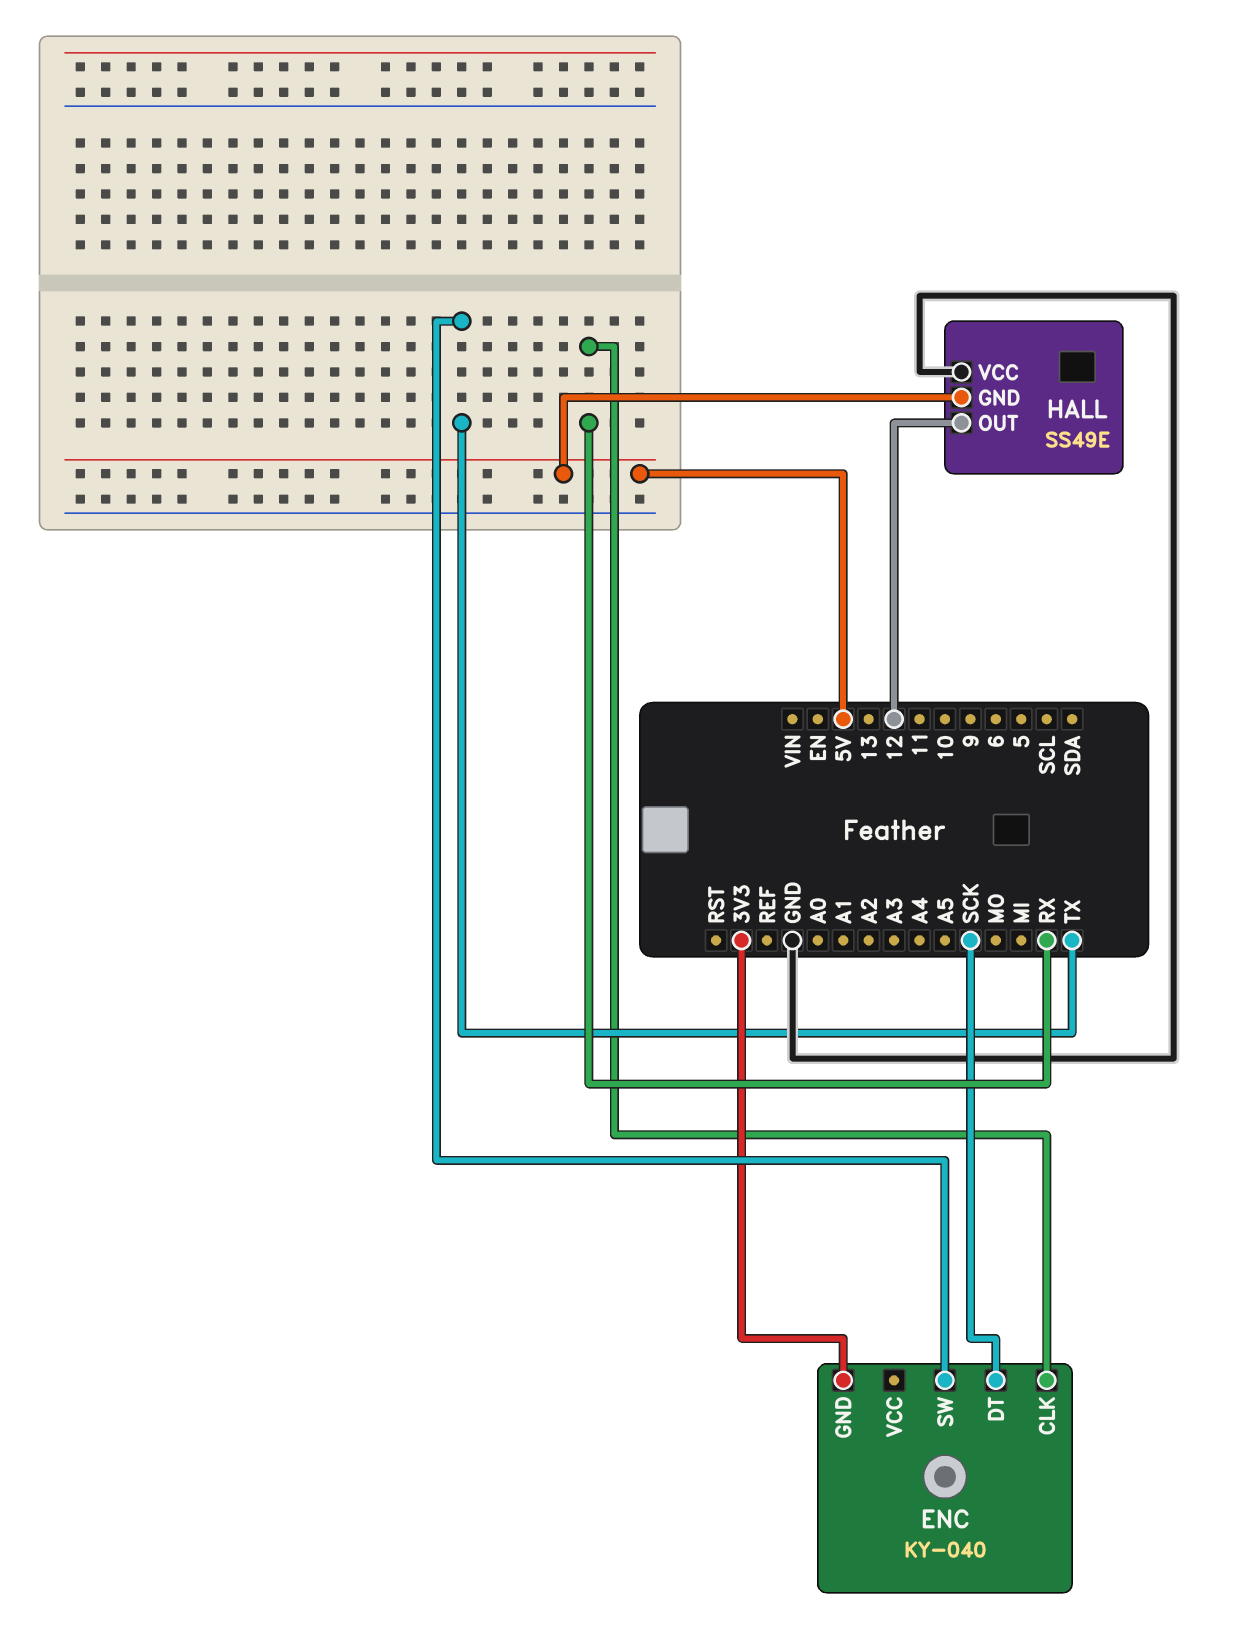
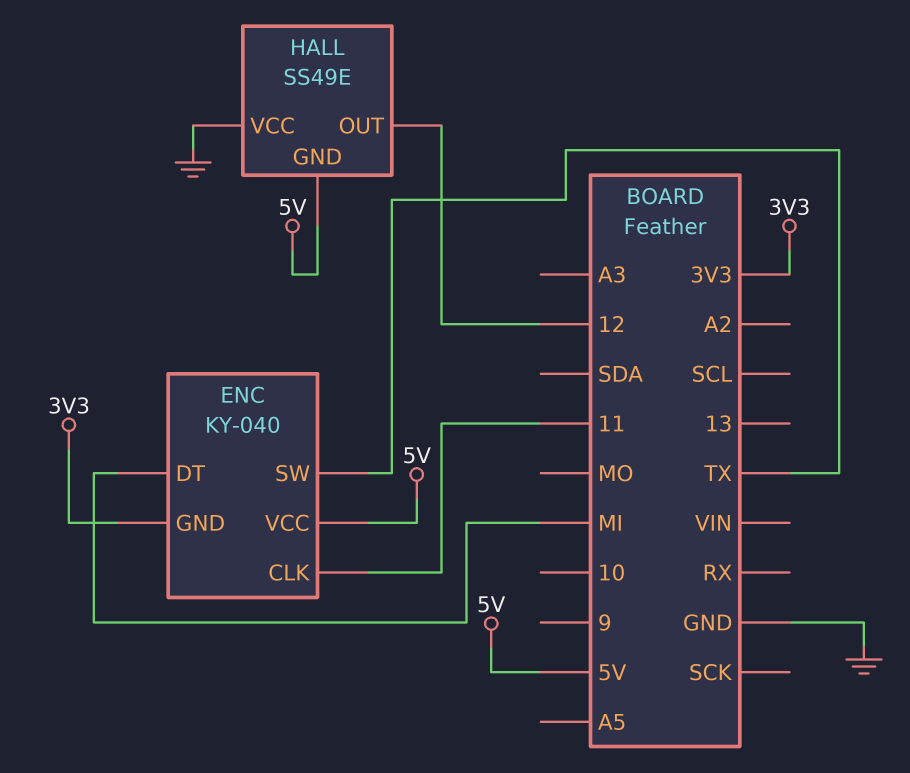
ENC pin CLK: RX -> 11
ENC pin DT: SCK -> MI
ENC pin VCC: none -> 5V

